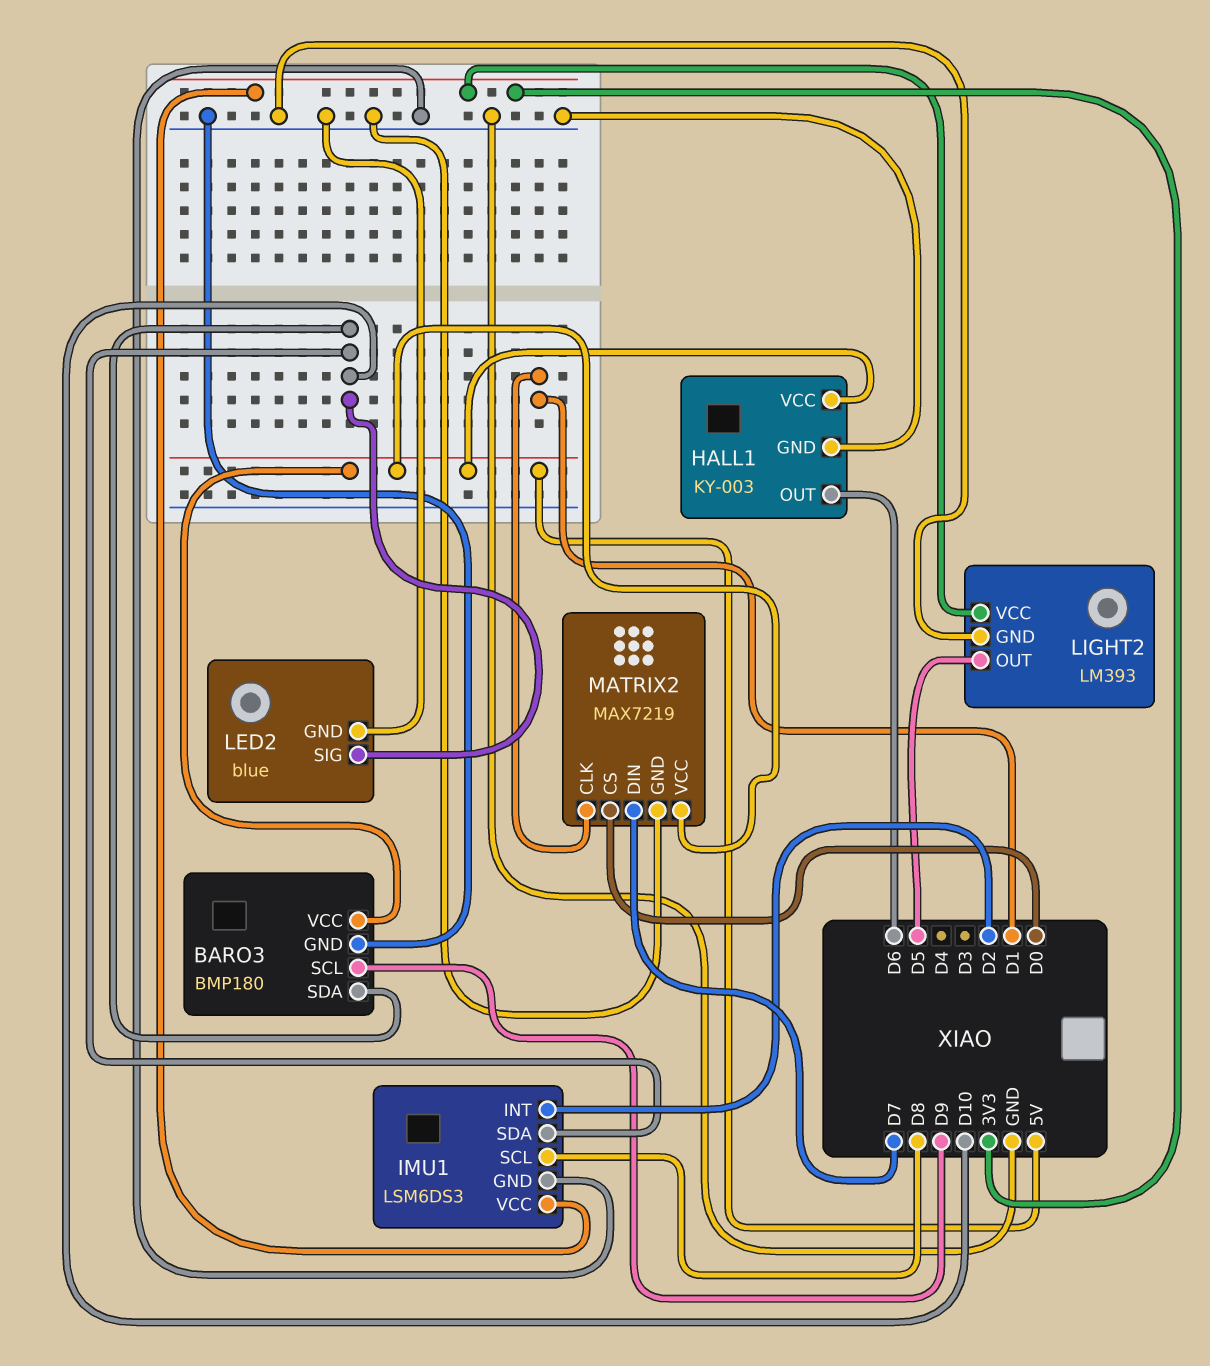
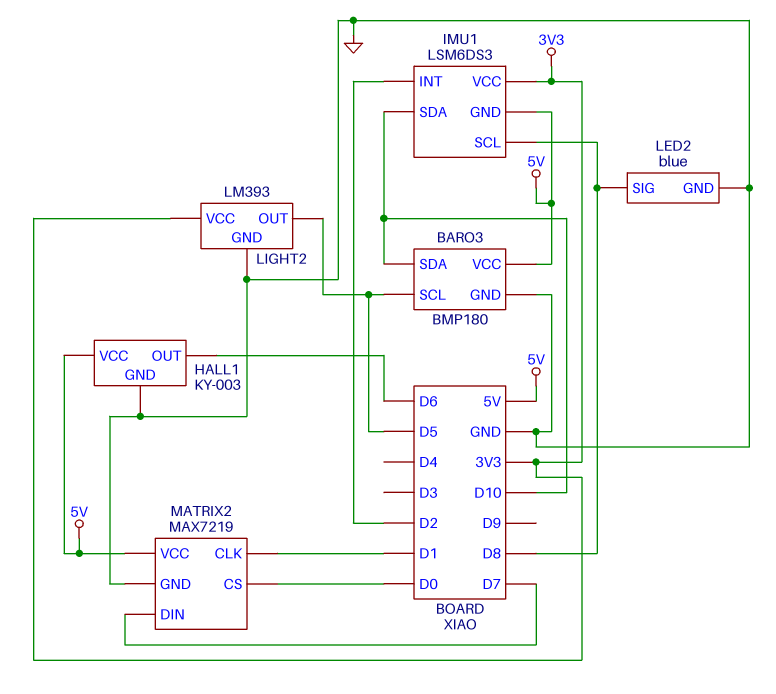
BARO3 pin SCL: D9 -> D5
IMU1 pin GND: GND -> 5V
LED2 pin SIG: D10 -> D8

